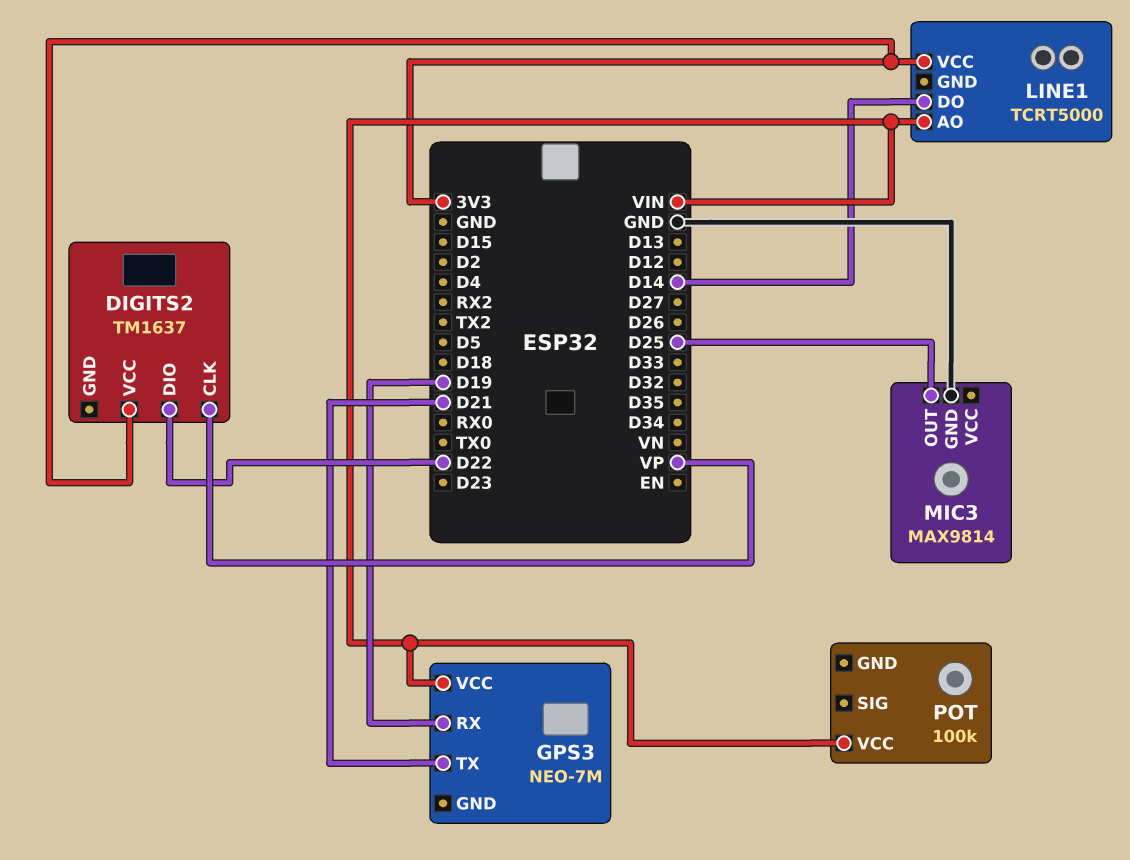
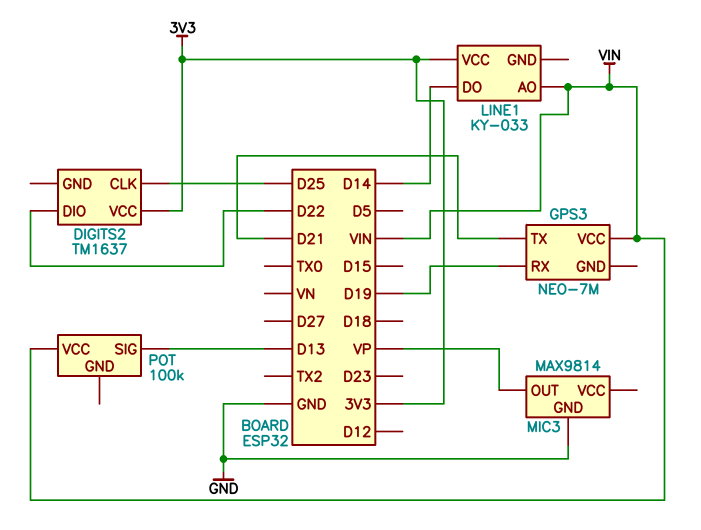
DIGITS2 pin CLK: VP -> D25
LINE1: TCRT5000 -> KY-033
MIC3 pin OUT: D25 -> VP
POT pin SIG: none -> D13

